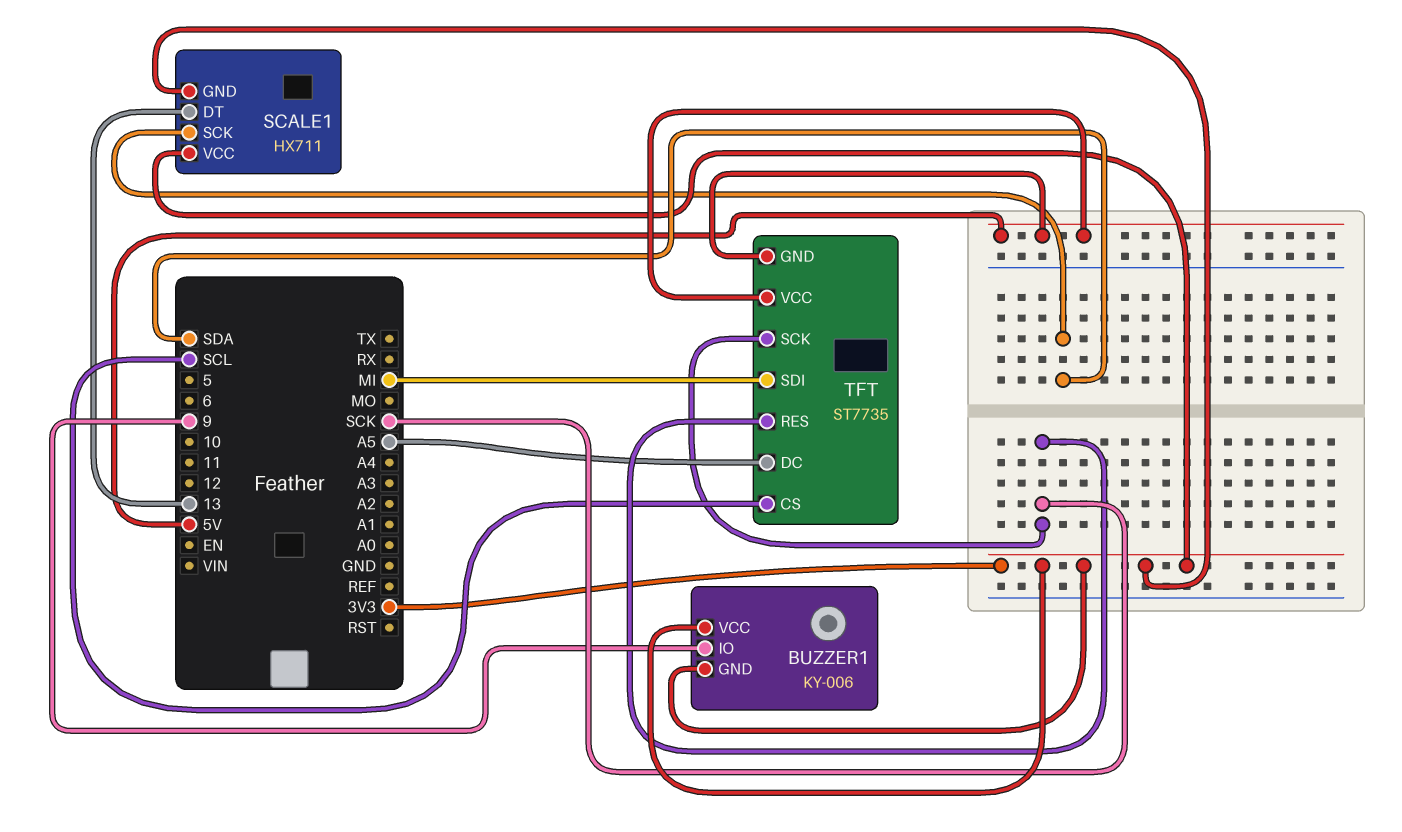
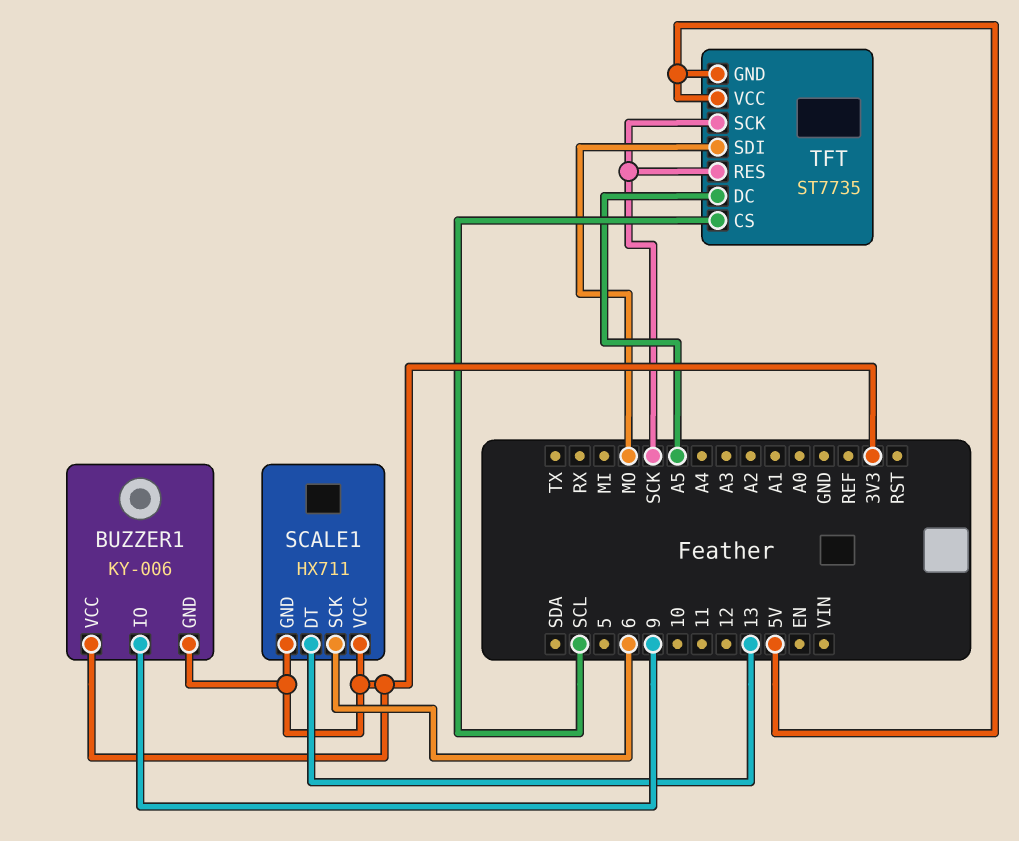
SCALE1 pin SCK: SDA -> 6
TFT pin SDI: MI -> MO

